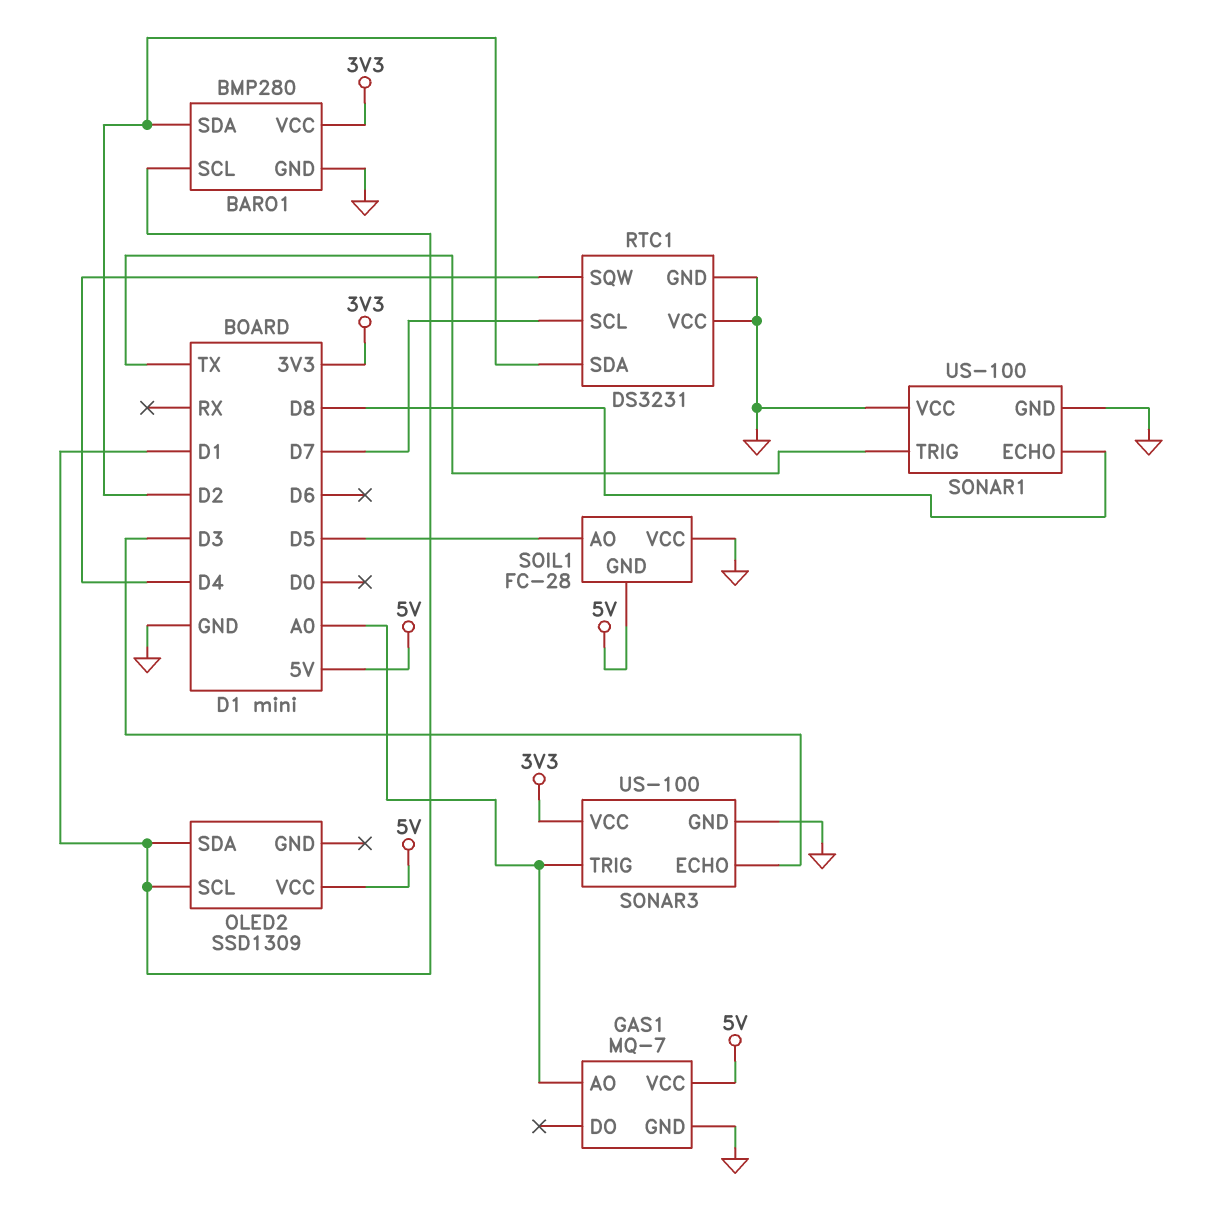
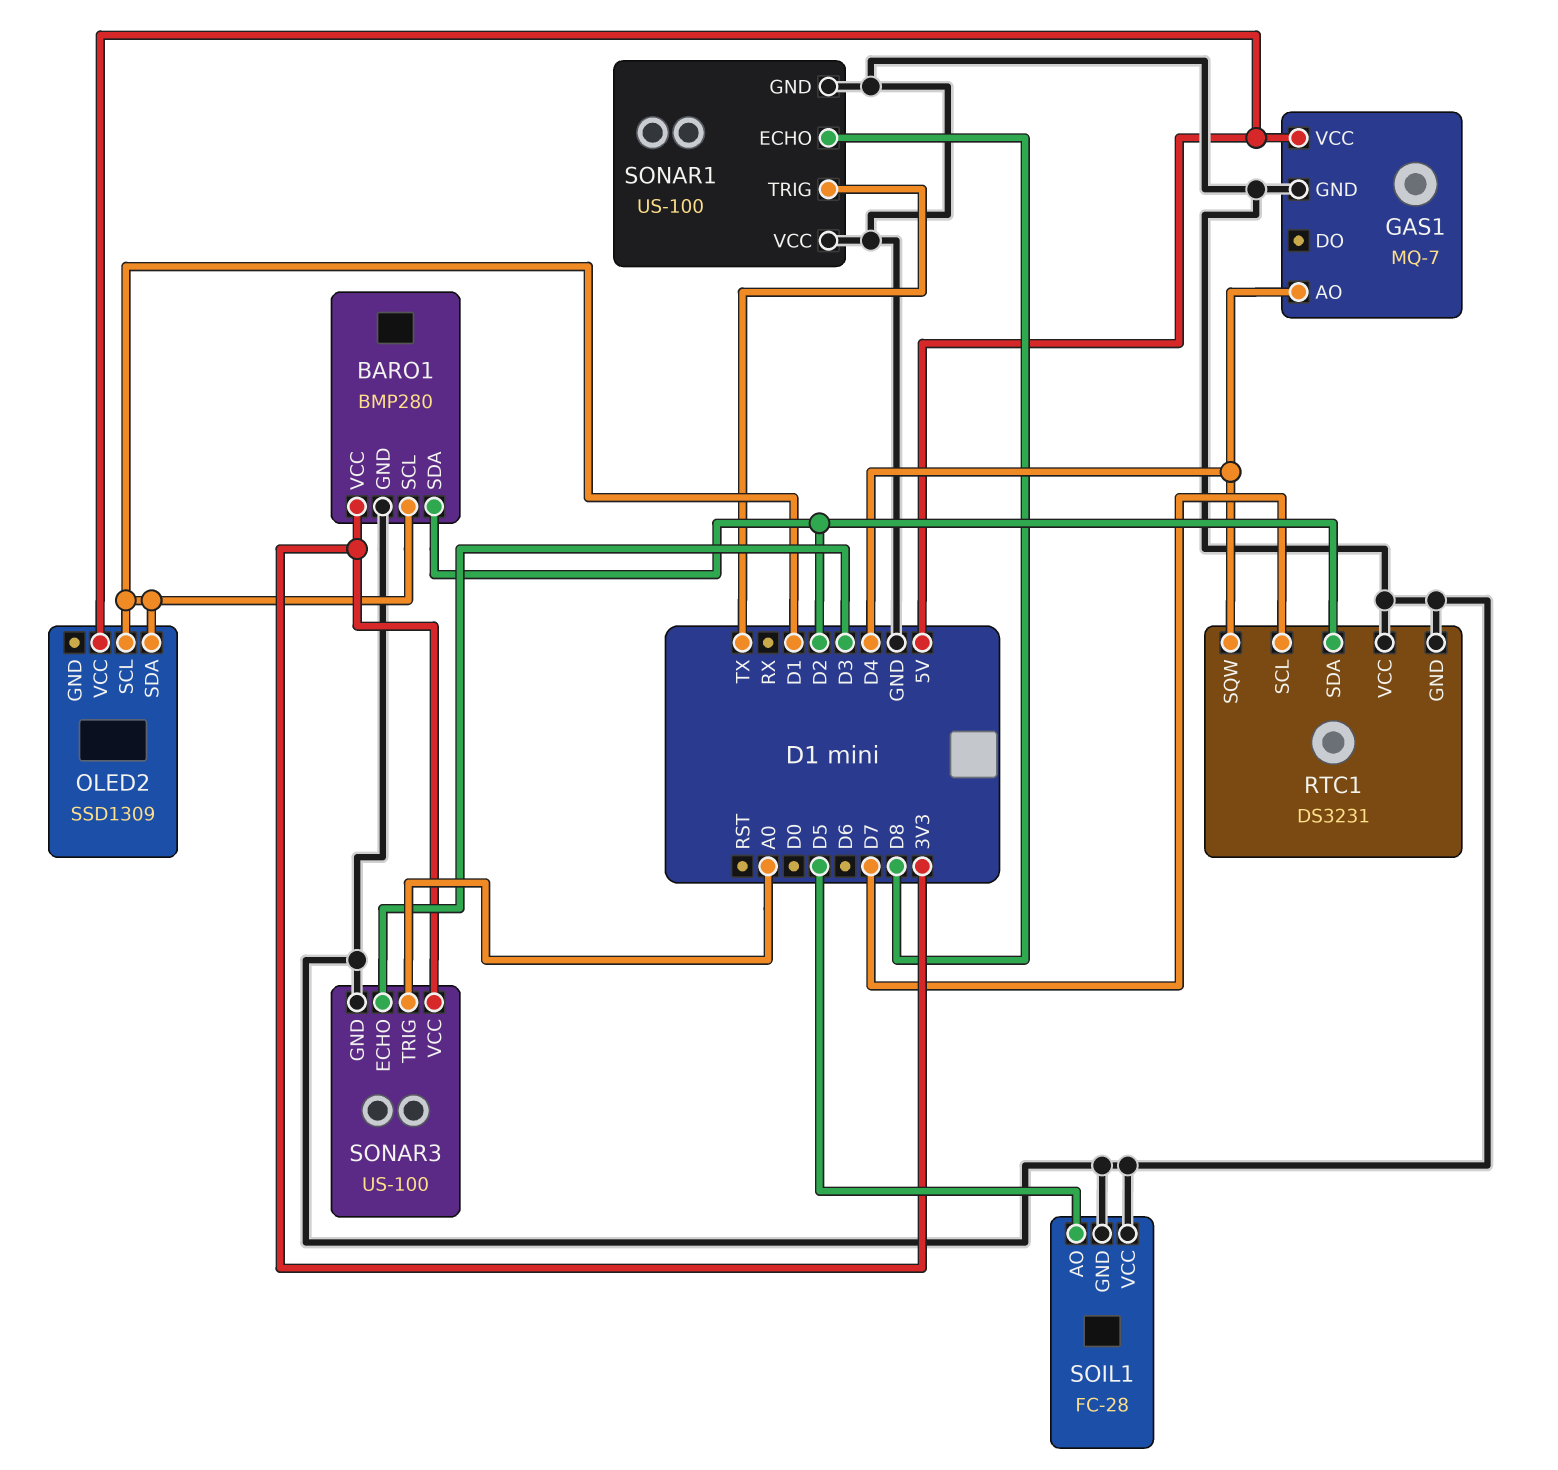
GAS1 pin AO: A0 -> D4
SOIL1 pin GND: 5V -> GND

